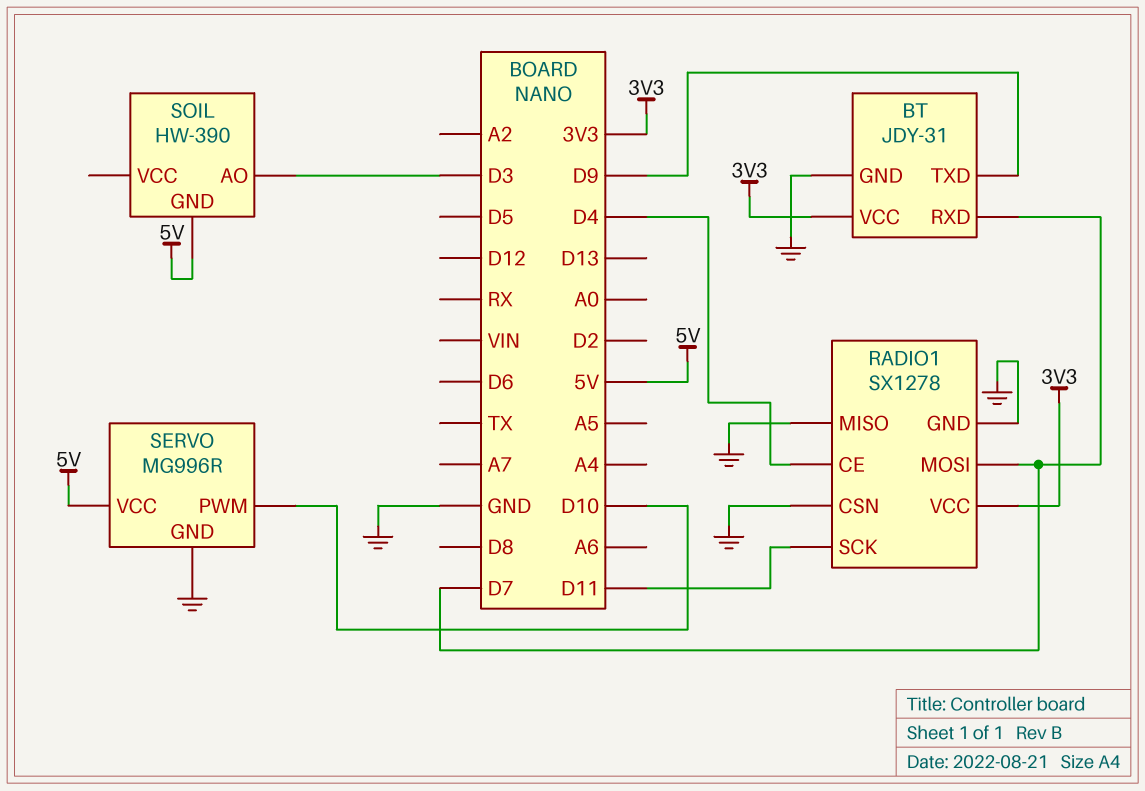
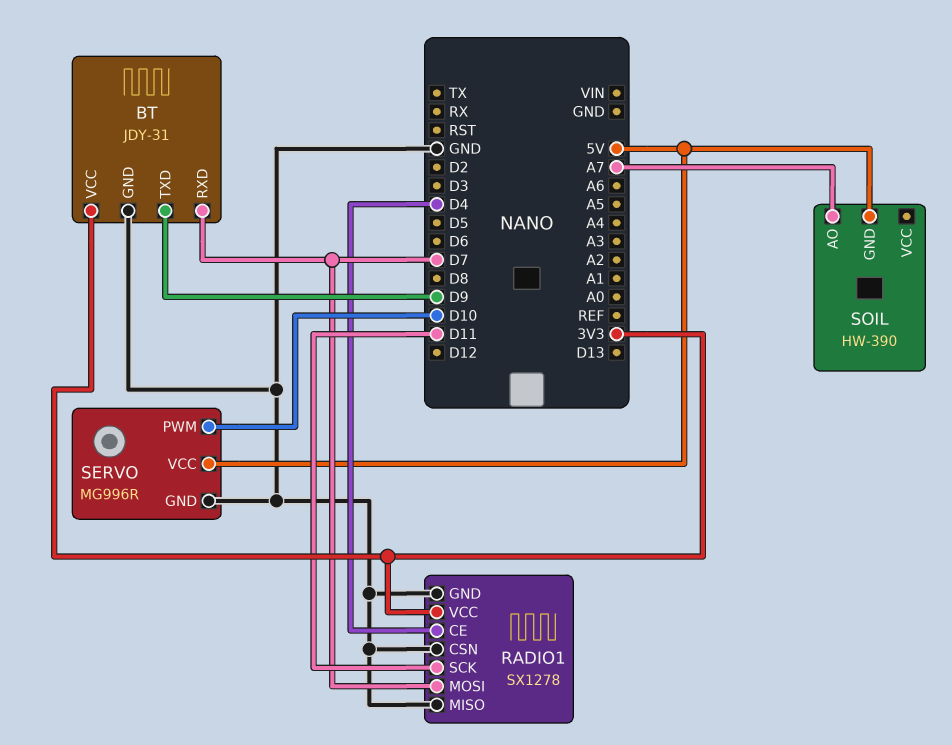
SOIL pin AO: D3 -> A7

